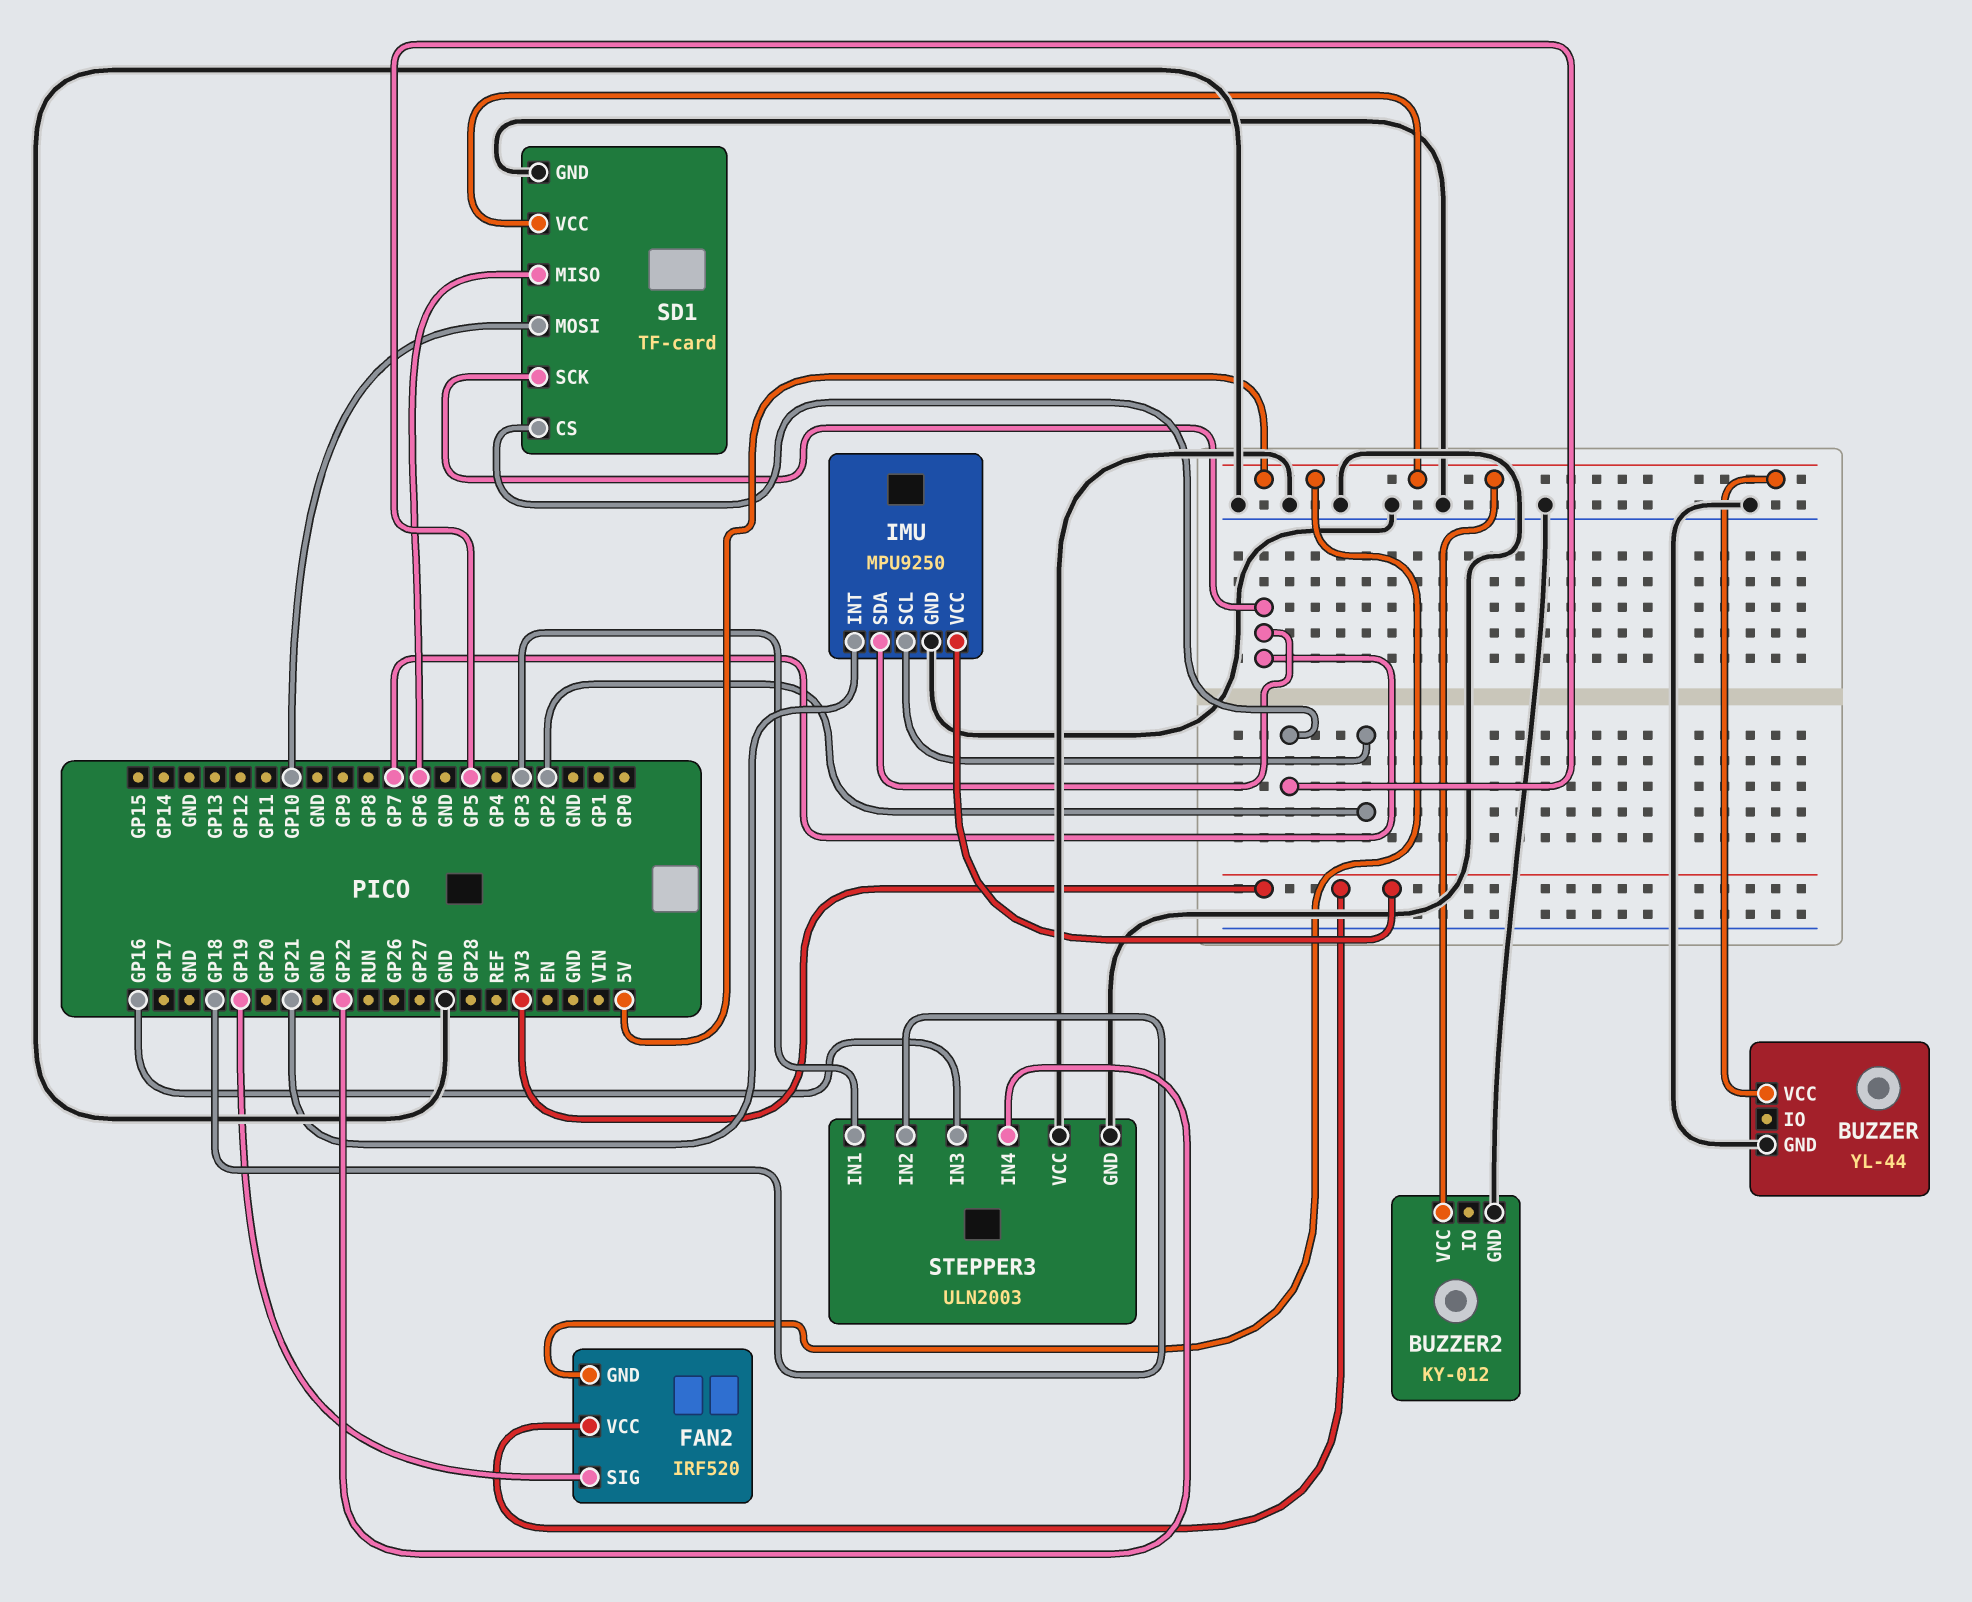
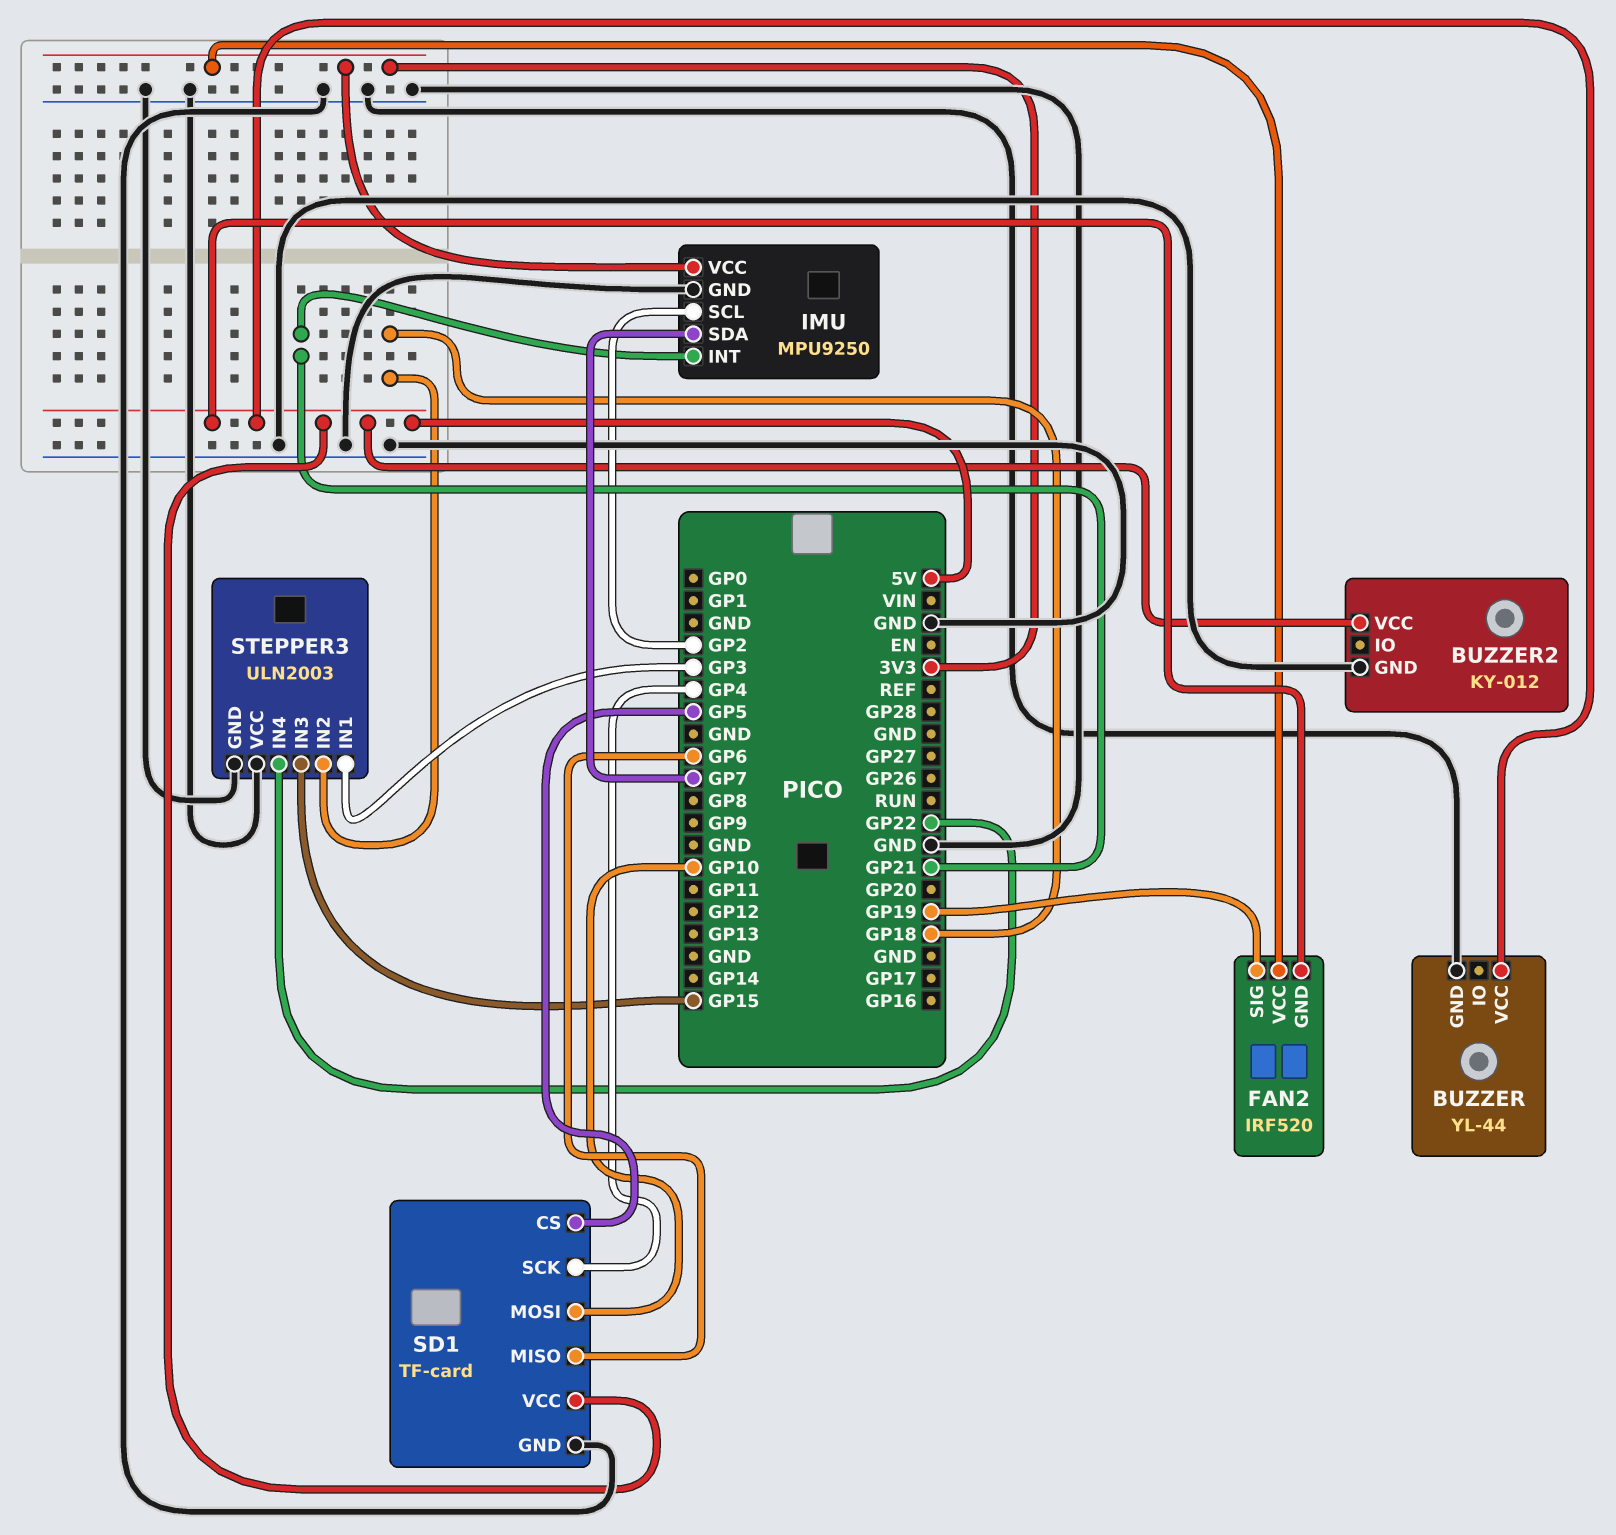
SD1 pin SCK: GP7 -> GP4
STEPPER3 pin IN3: GP16 -> GP15

